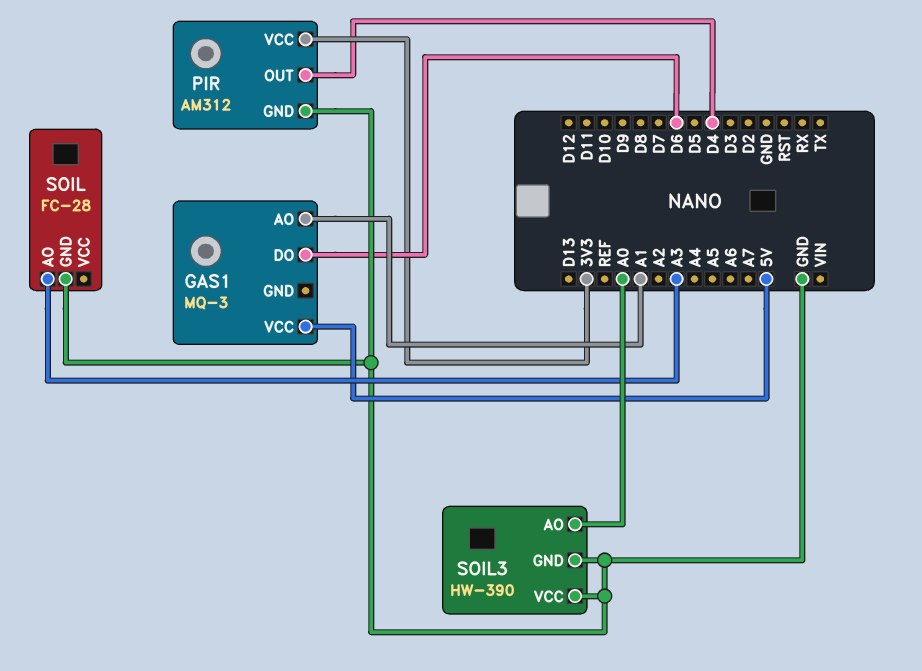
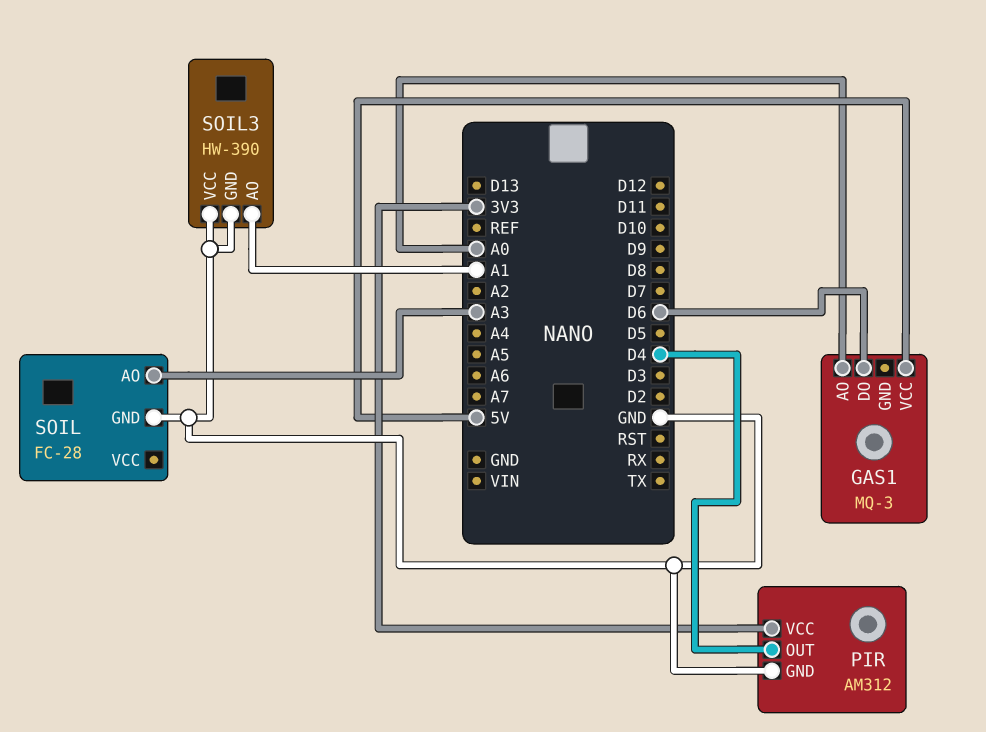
GAS1 pin AO: A1 -> A0
SOIL3 pin AO: A0 -> A1

